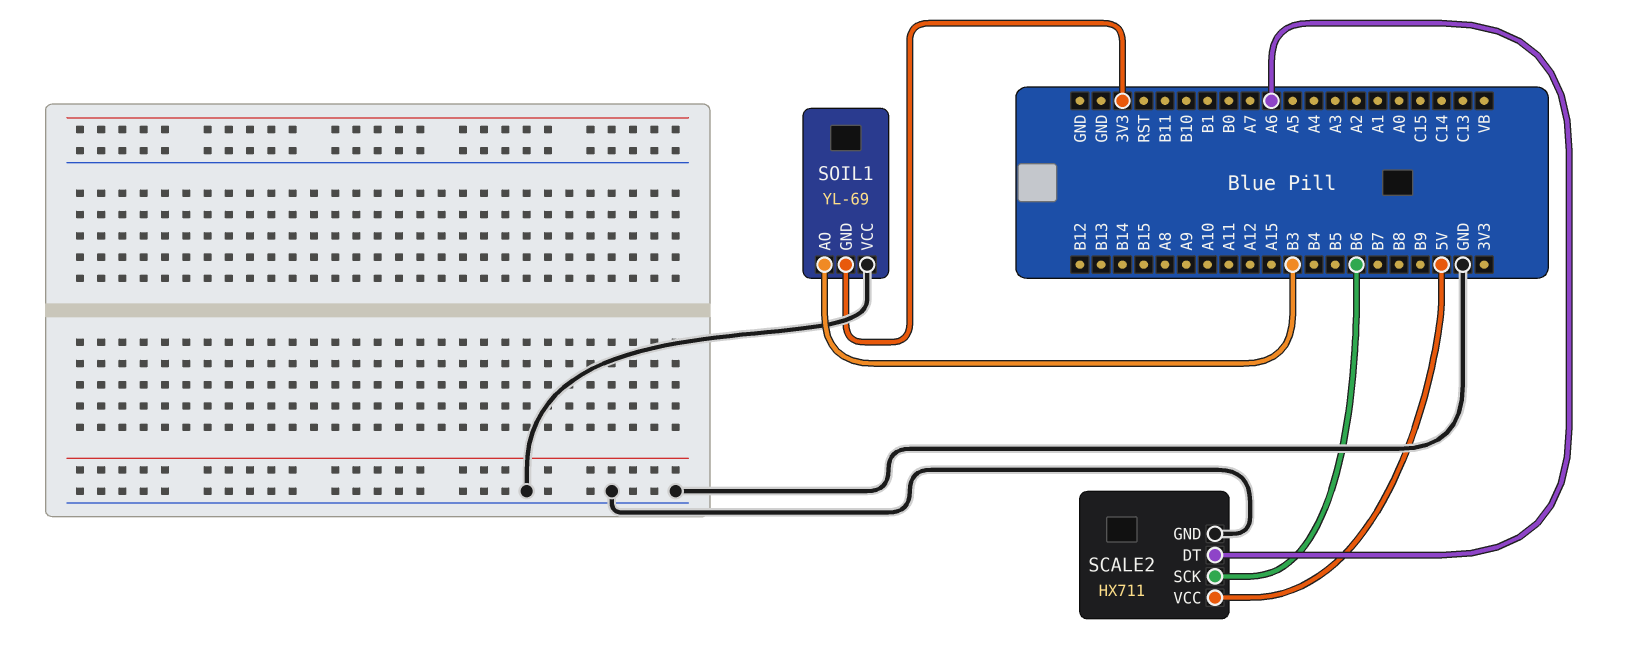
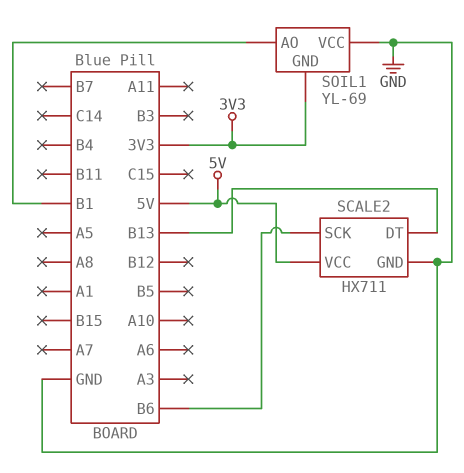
SCALE2 pin DT: A6 -> B13
SOIL1 pin AO: B3 -> B1

